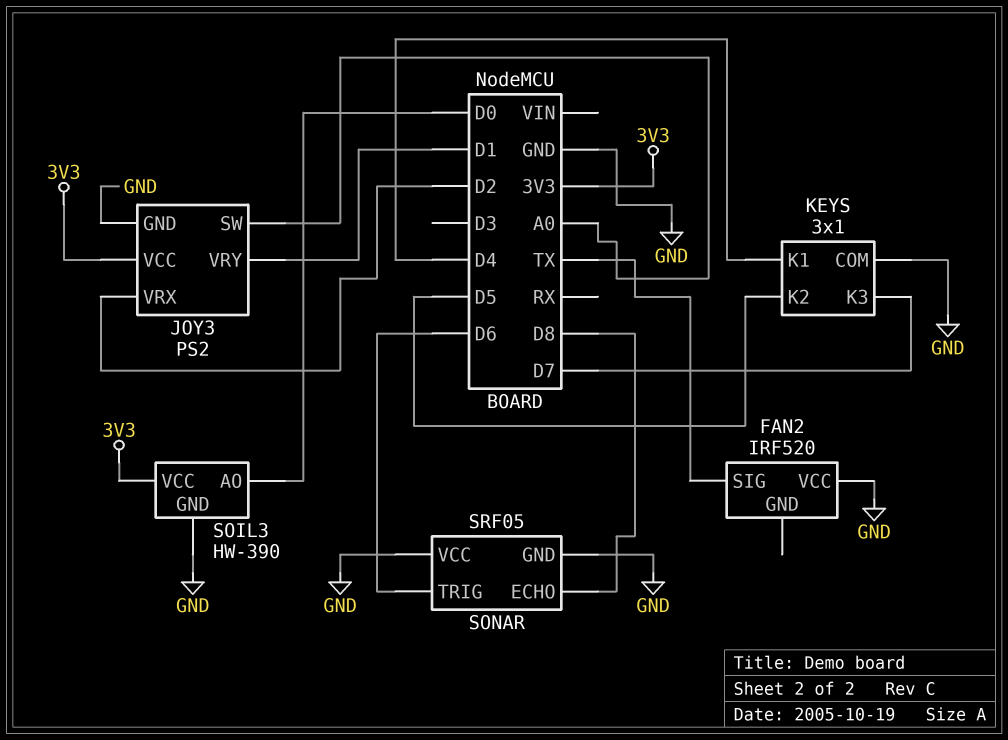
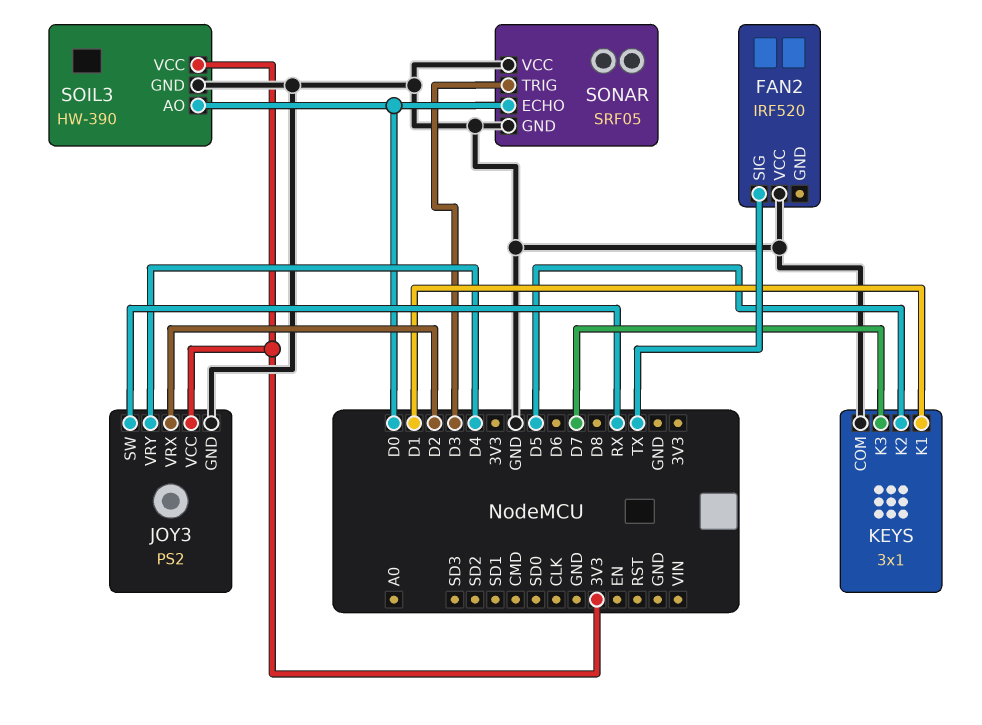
JOY3 pin SW: A0 -> RX
JOY3 pin VRY: D1 -> D4
KEYS pin K1: D4 -> D1
SONAR pin ECHO: D8 -> D0
SONAR pin TRIG: D6 -> D3

